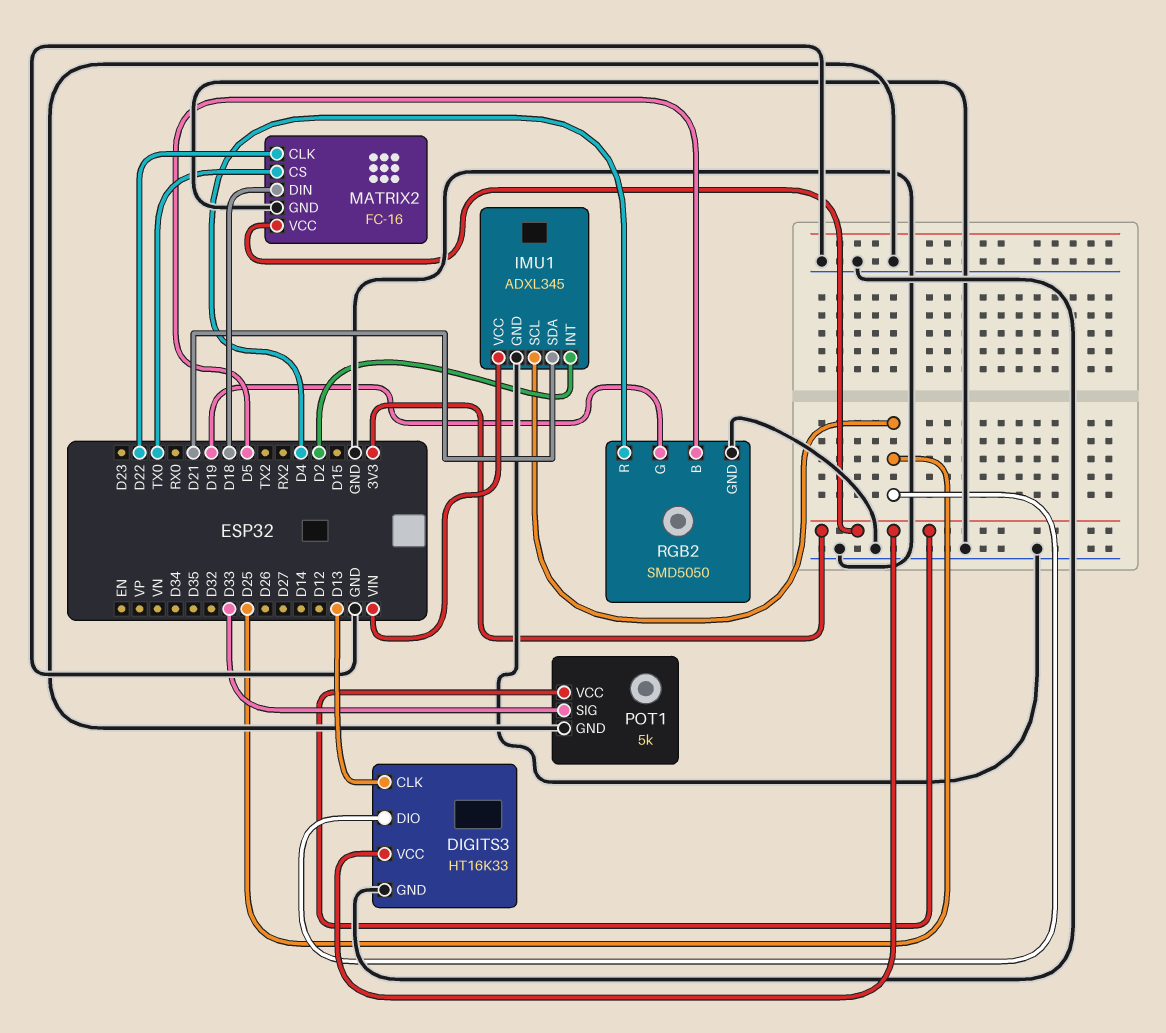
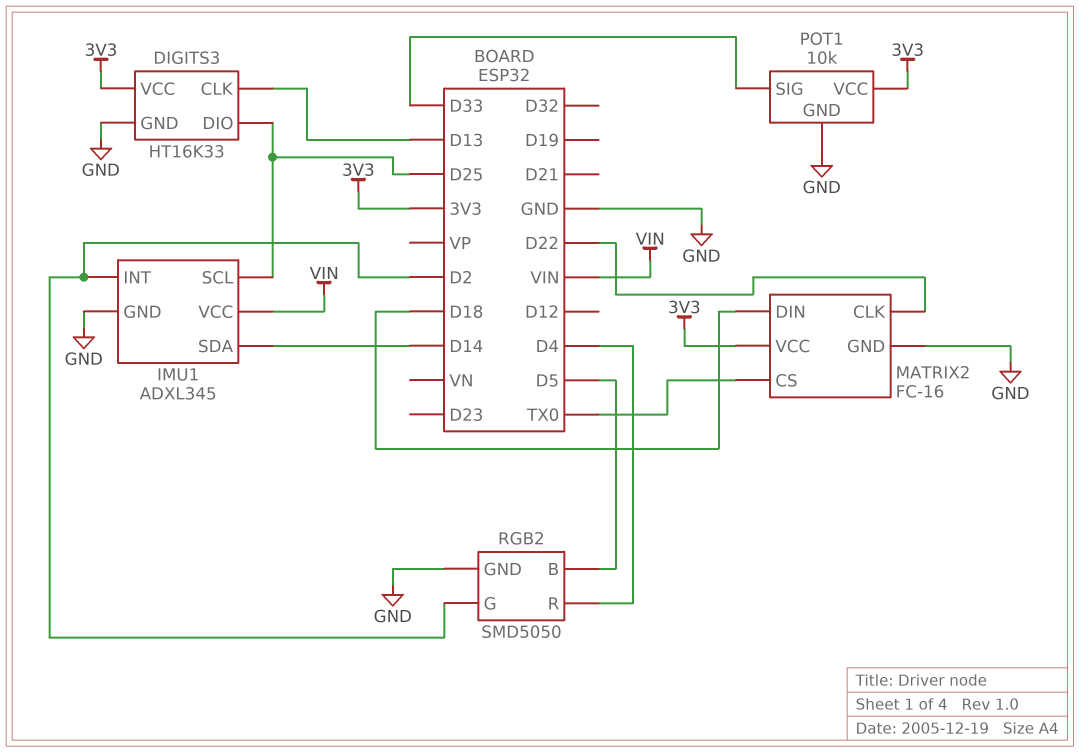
IMU1 pin SDA: D21 -> D14
POT1: 5k -> 10k
RGB2 pin G: D19 -> D2

